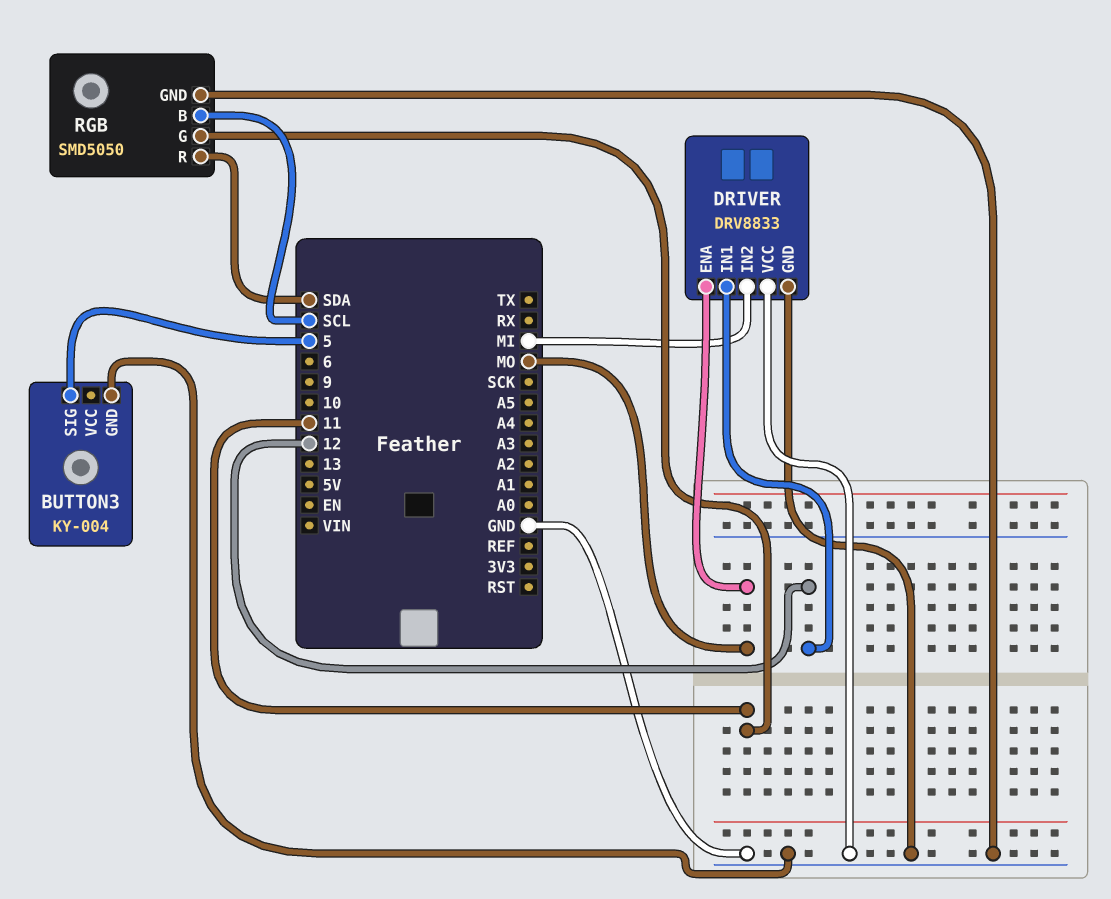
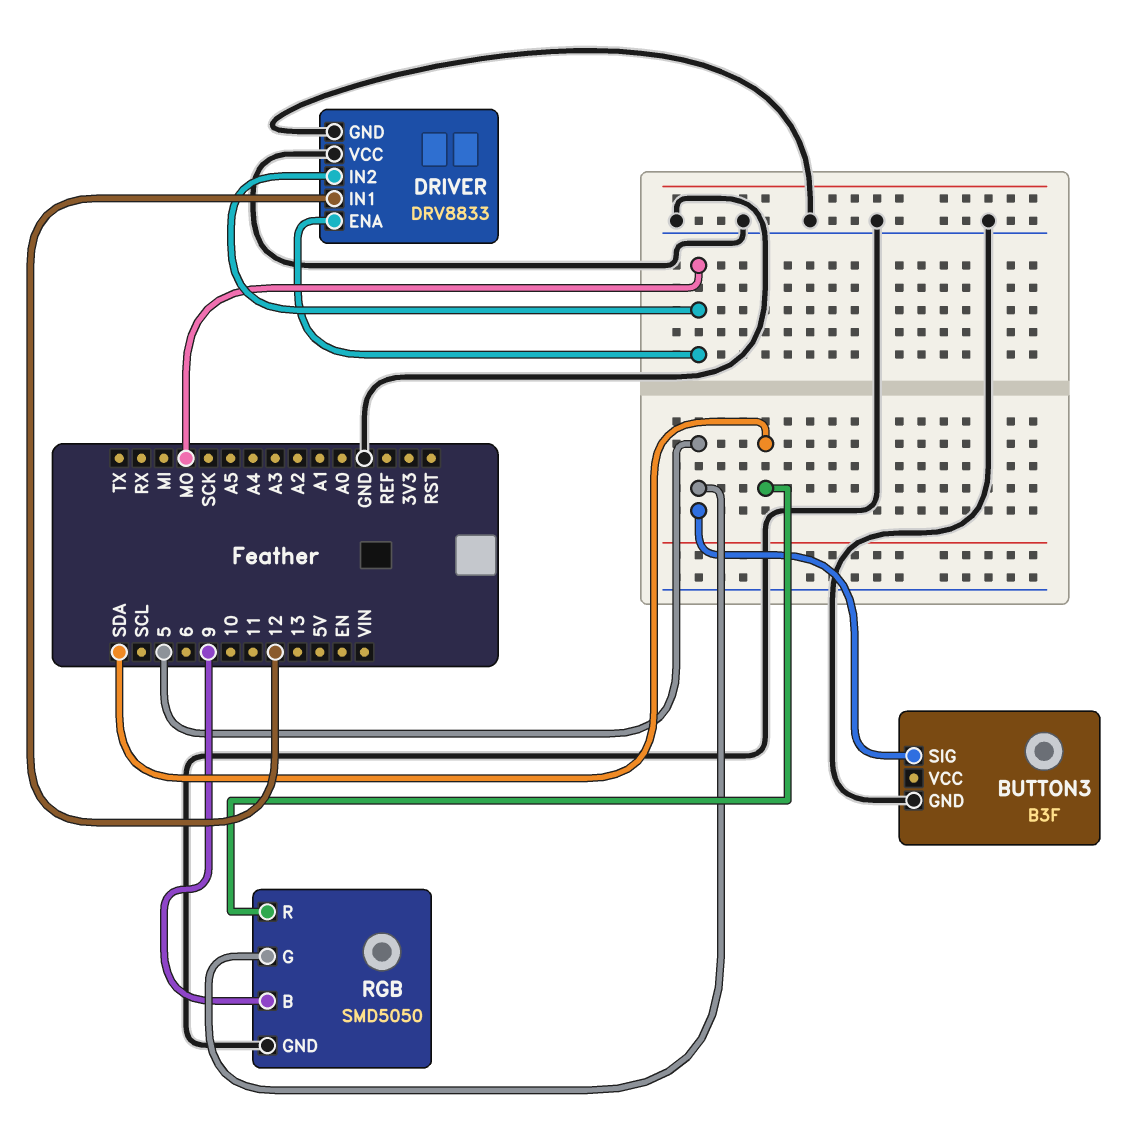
BUTTON3: KY-004 -> B3F
DRIVER pin IN2: MI -> MO
RGB pin B: SCL -> 9
RGB pin G: 11 -> 5

